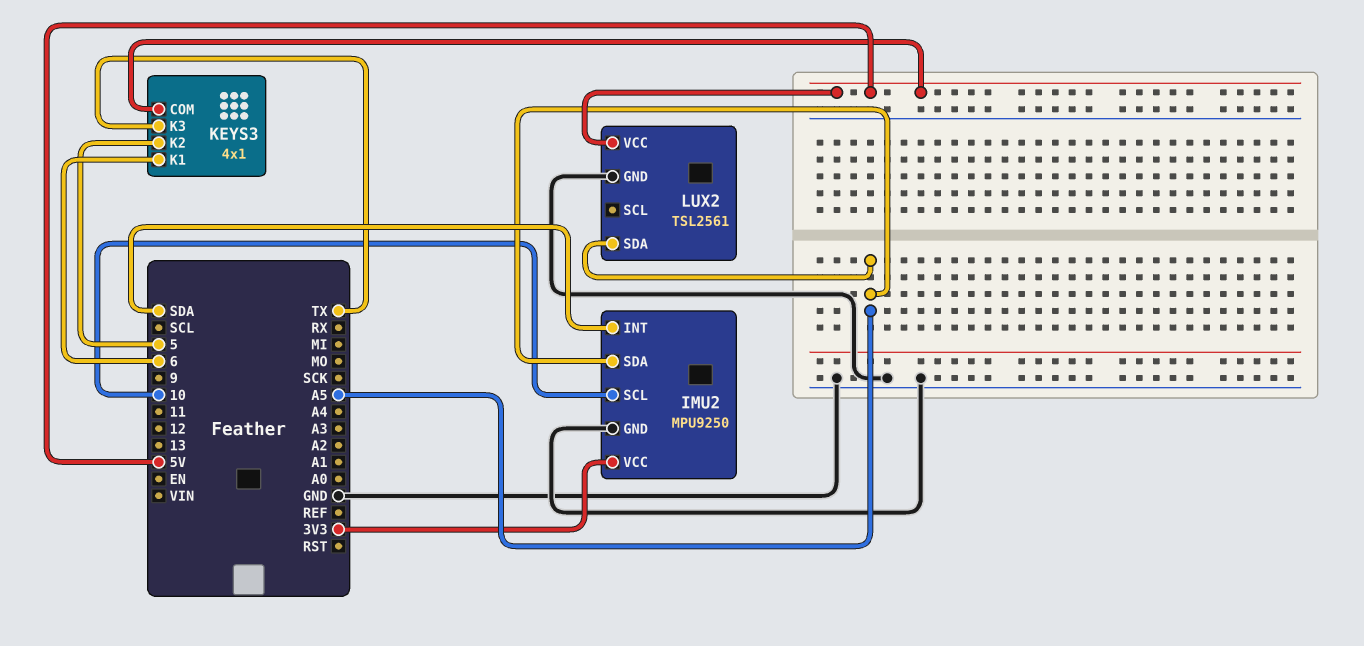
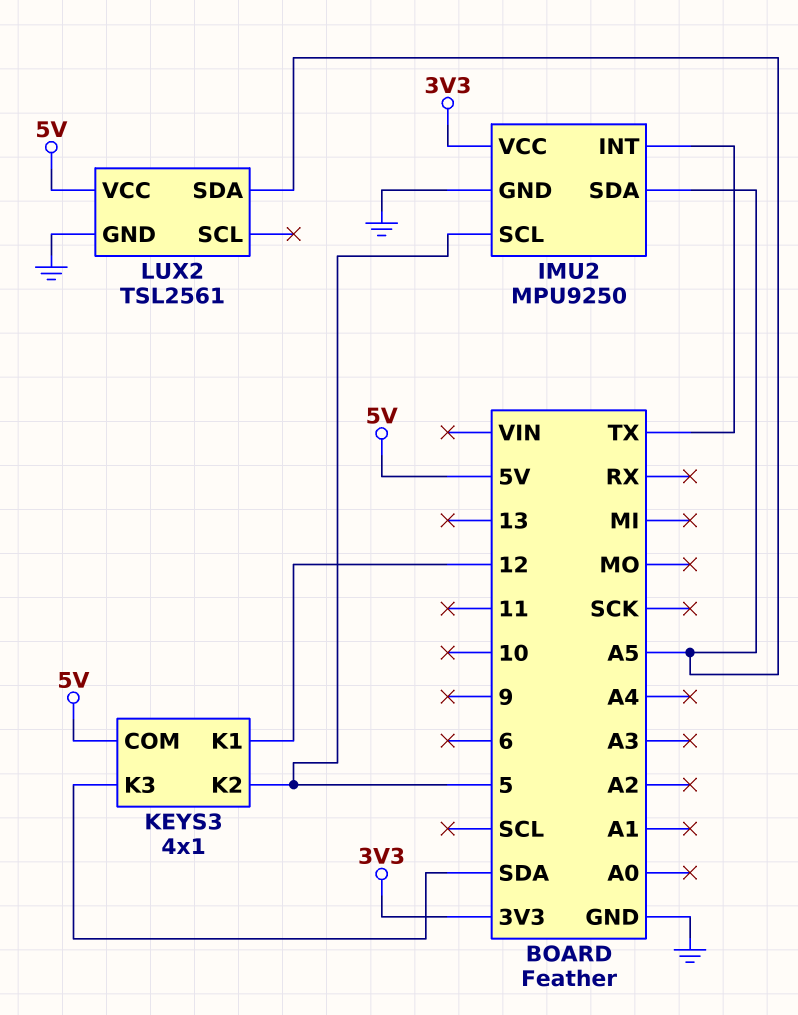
IMU2 pin INT: SDA -> TX
IMU2 pin SCL: 10 -> 5
KEYS3 pin K1: 6 -> 12
KEYS3 pin K3: TX -> SDA

